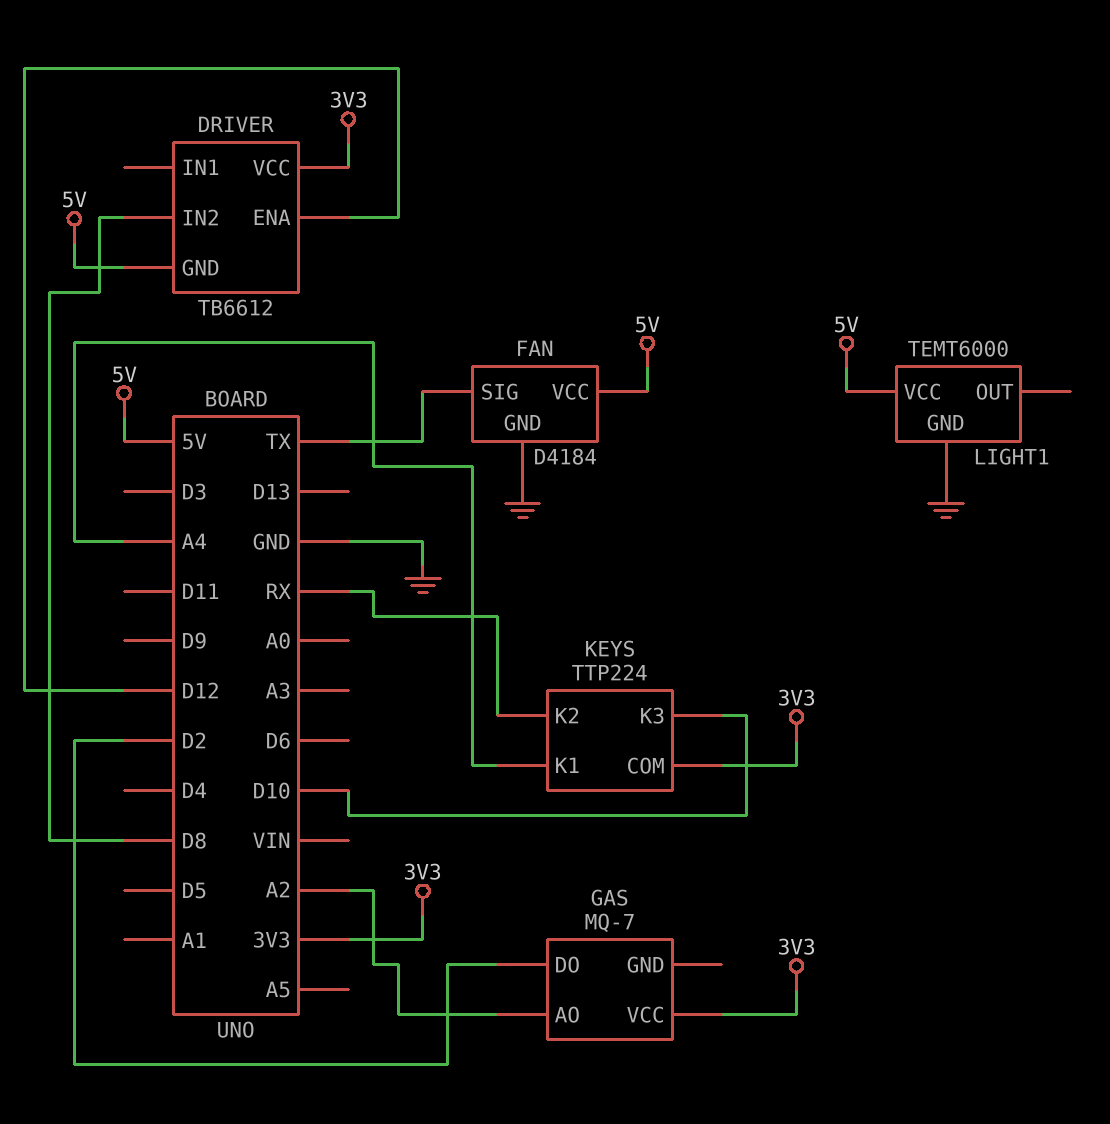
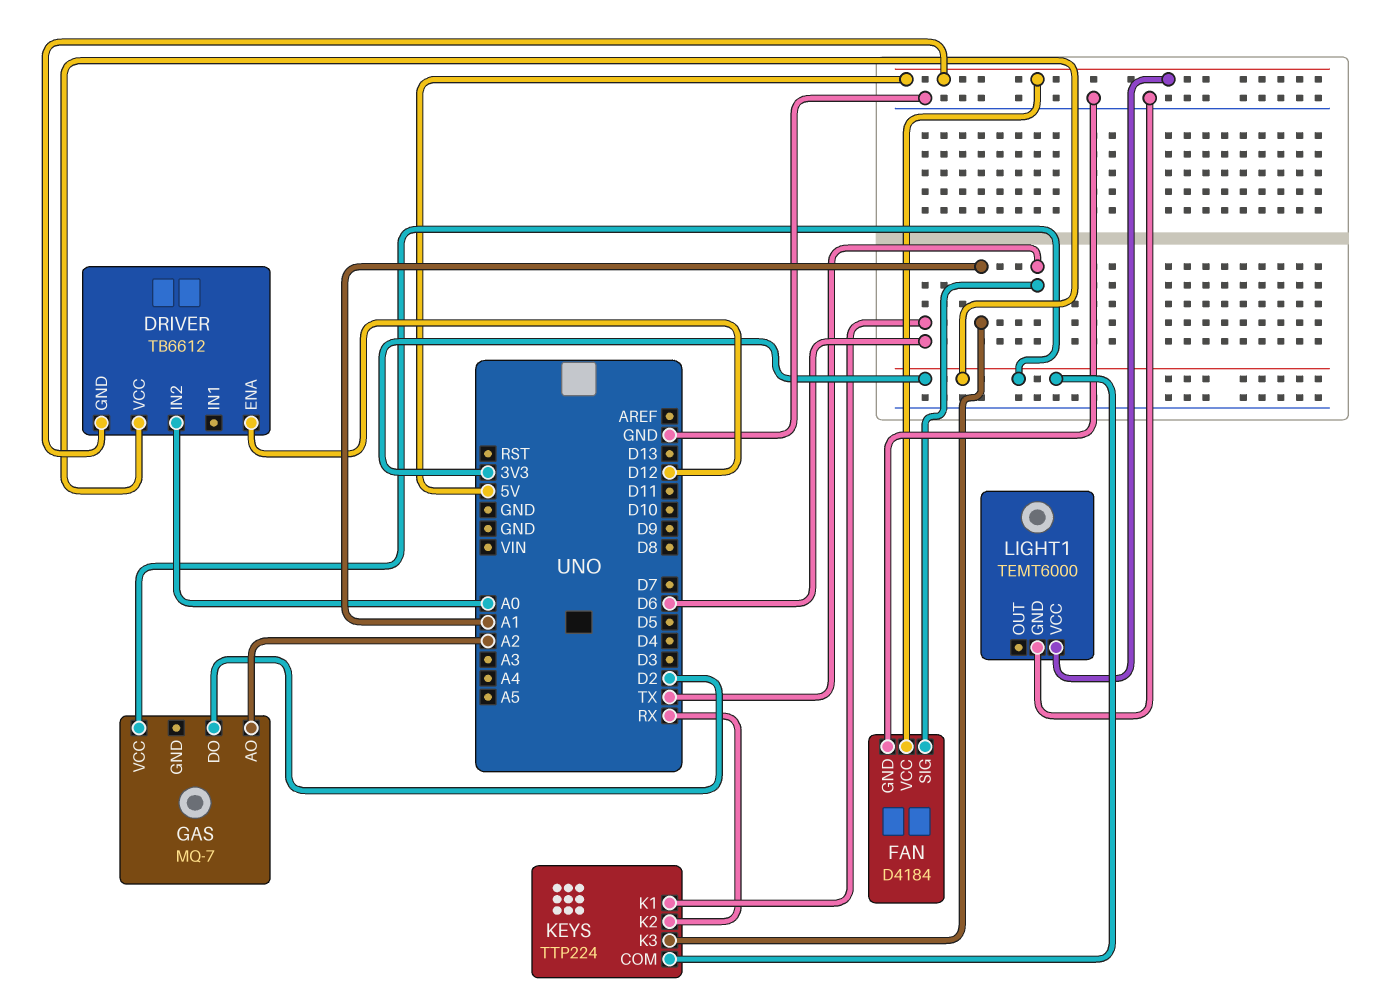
DRIVER pin IN2: D8 -> A0
KEYS pin K1: A4 -> D6
KEYS pin K3: D10 -> A1

